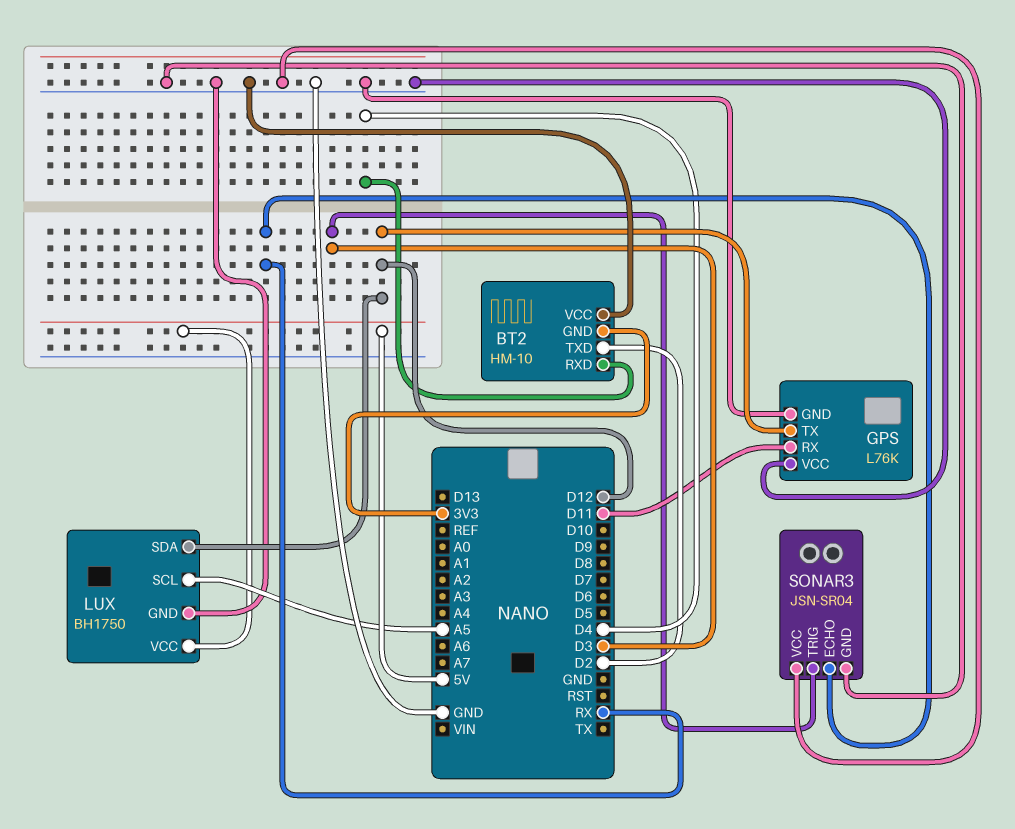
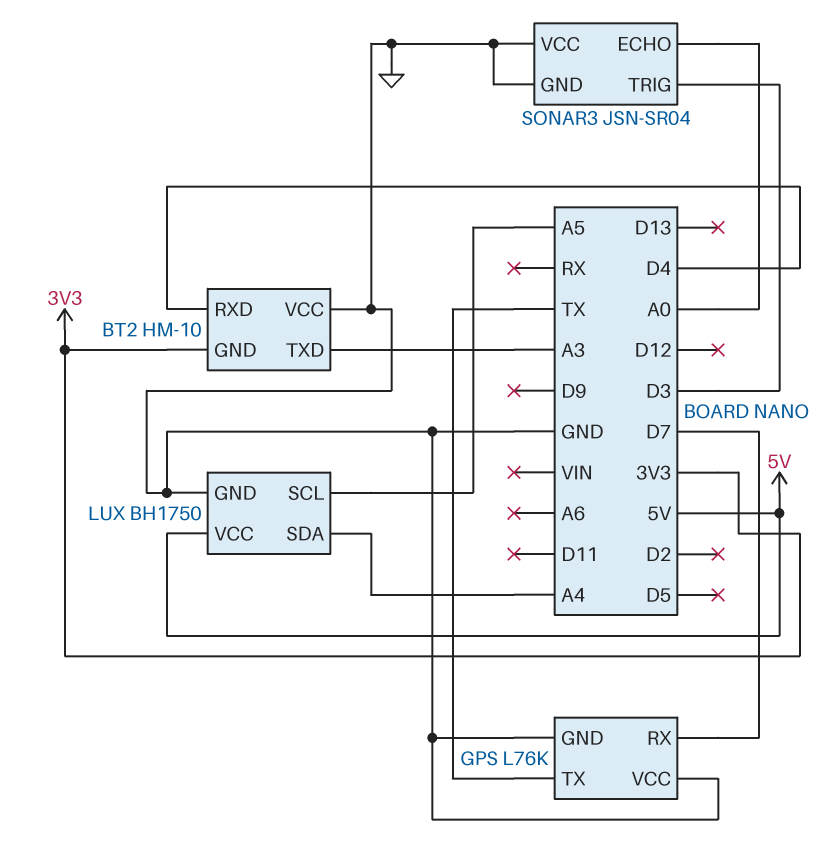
BT2 pin TXD: D2 -> A3
GPS pin RX: D11 -> D7
GPS pin TX: D12 -> TX
LUX pin SDA: D12 -> A4
SONAR3 pin ECHO: RX -> A0

